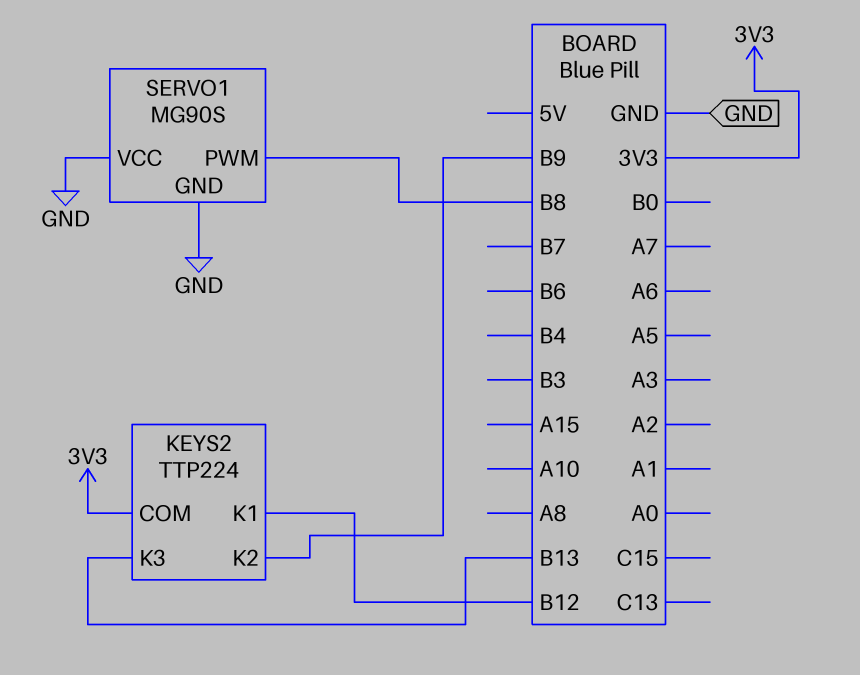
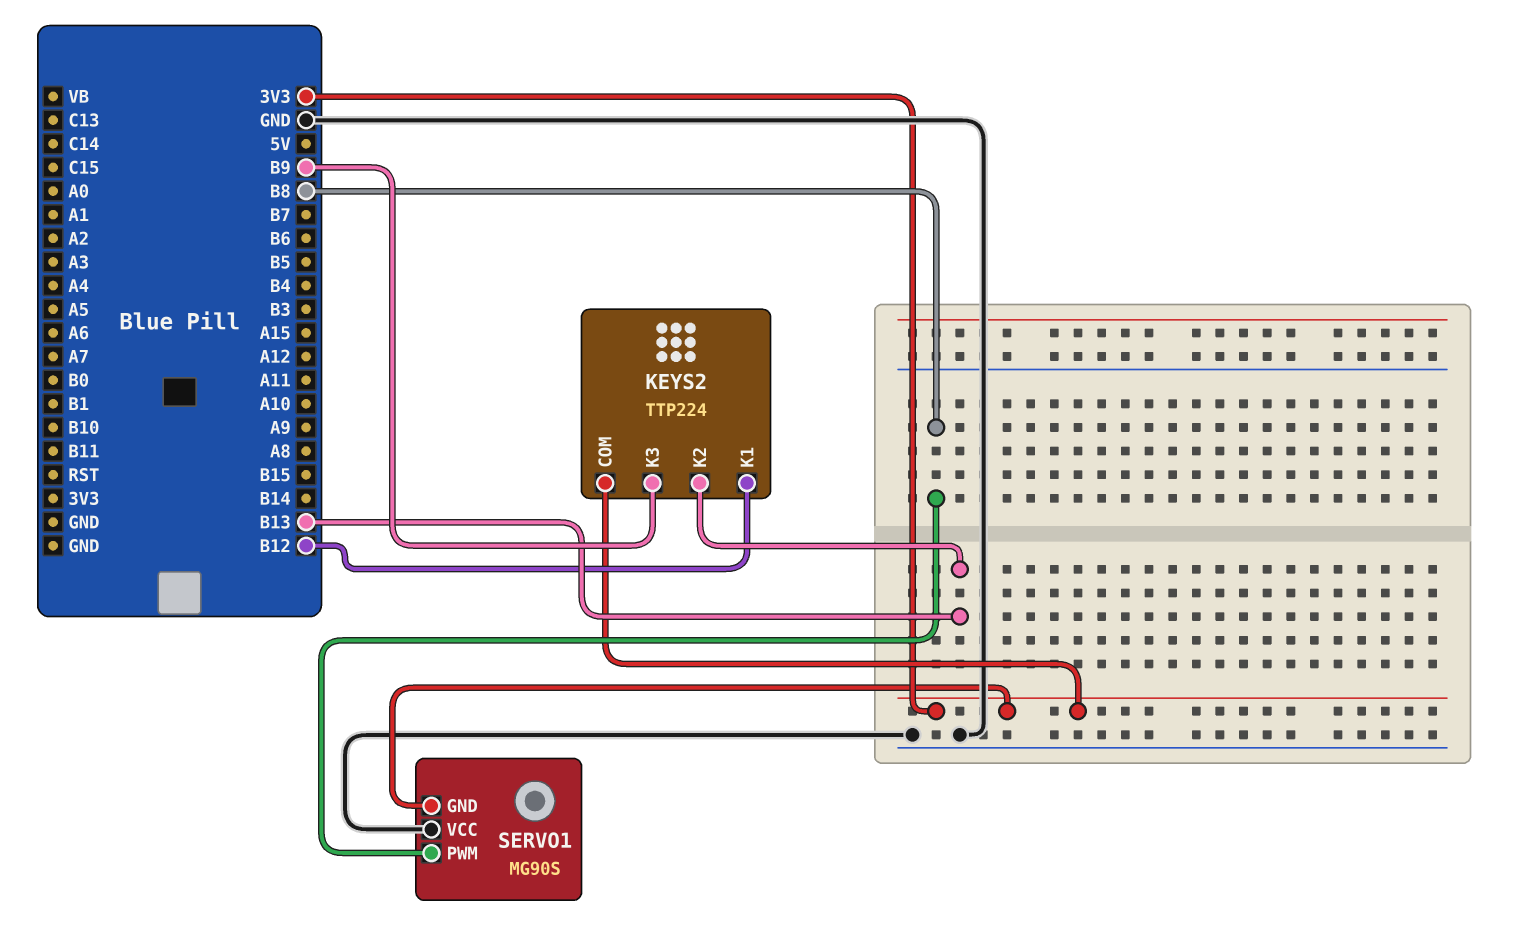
KEYS2 pin K2: B9 -> B13
KEYS2 pin K3: B13 -> B9
SERVO1 pin GND: GND -> 3V3

